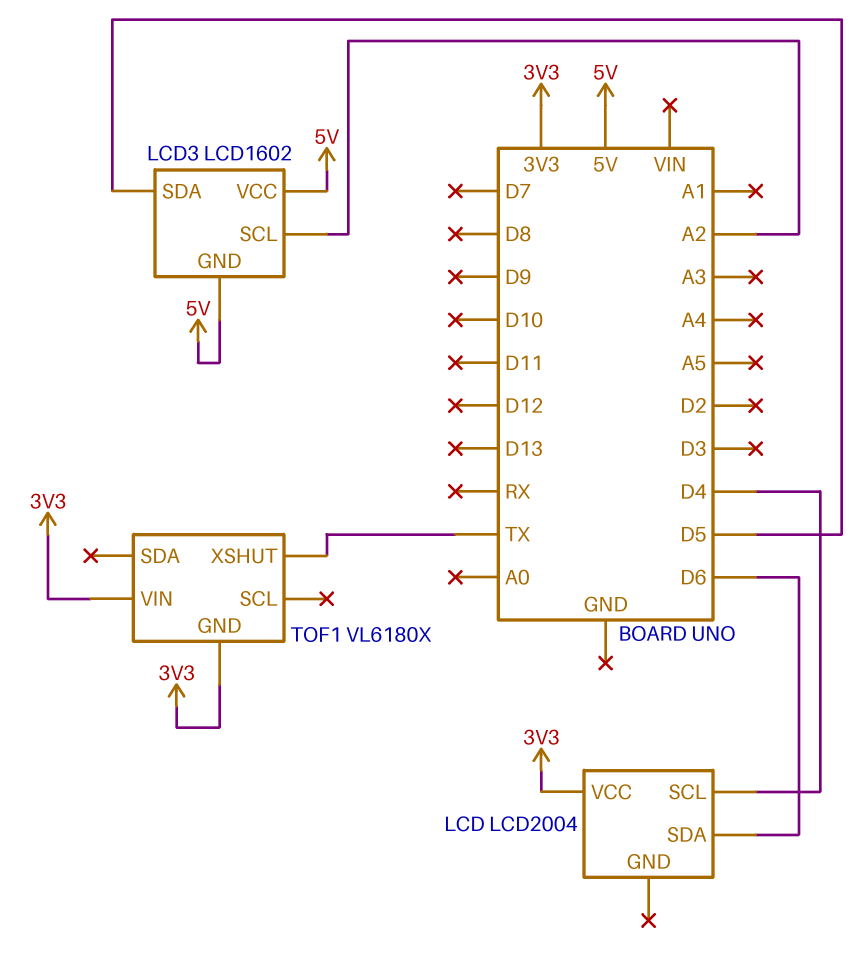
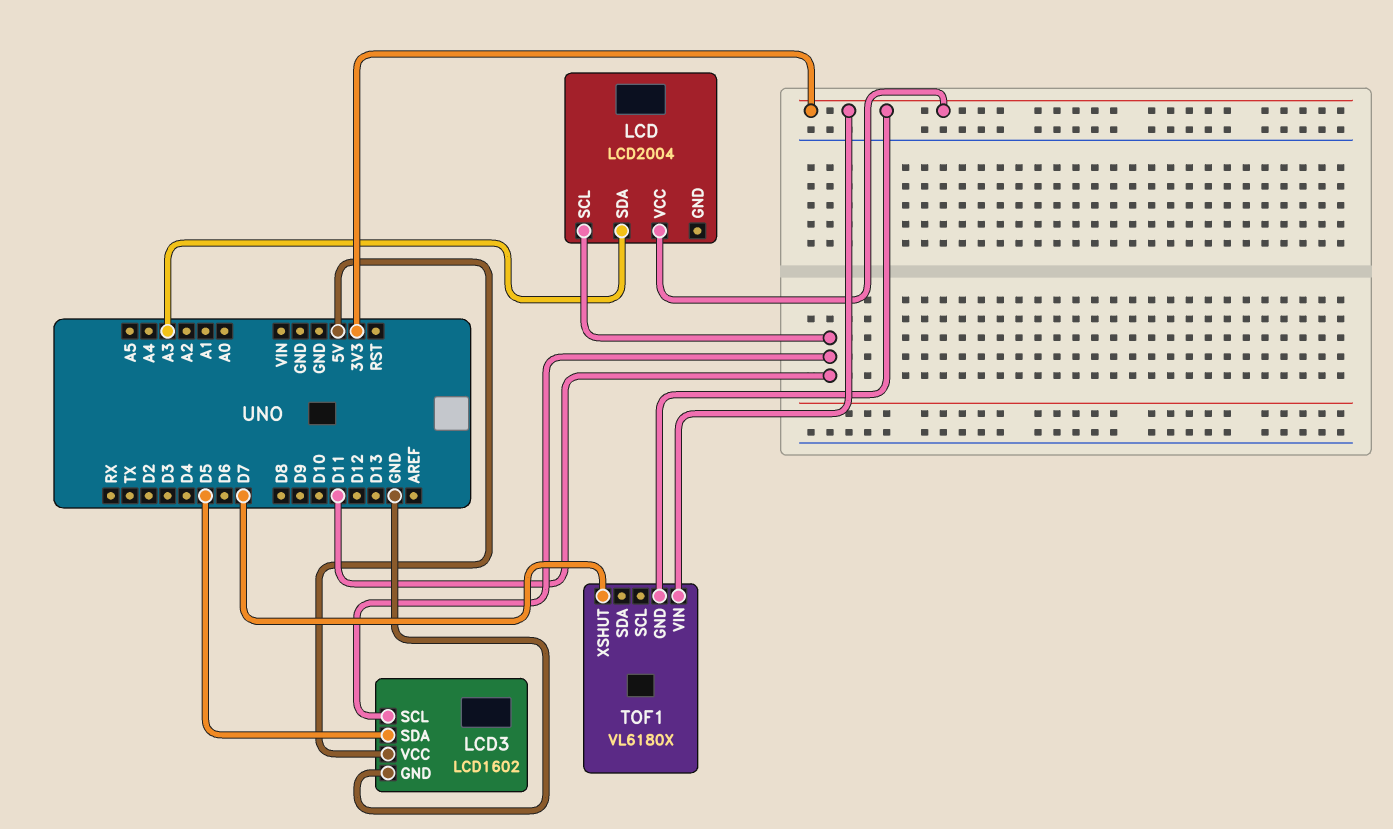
LCD pin SCL: D4 -> D11
LCD pin SDA: D6 -> A3
LCD3 pin GND: 5V -> GND
LCD3 pin SCL: A2 -> D11
TOF1 pin XSHUT: TX -> D7

